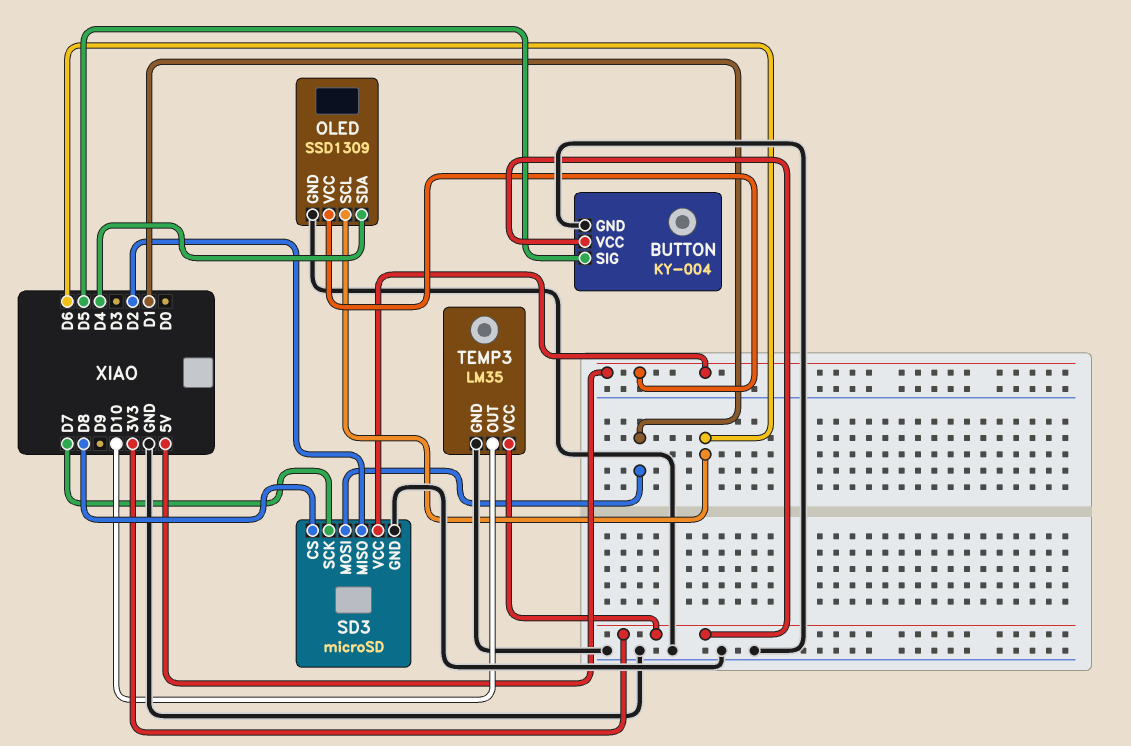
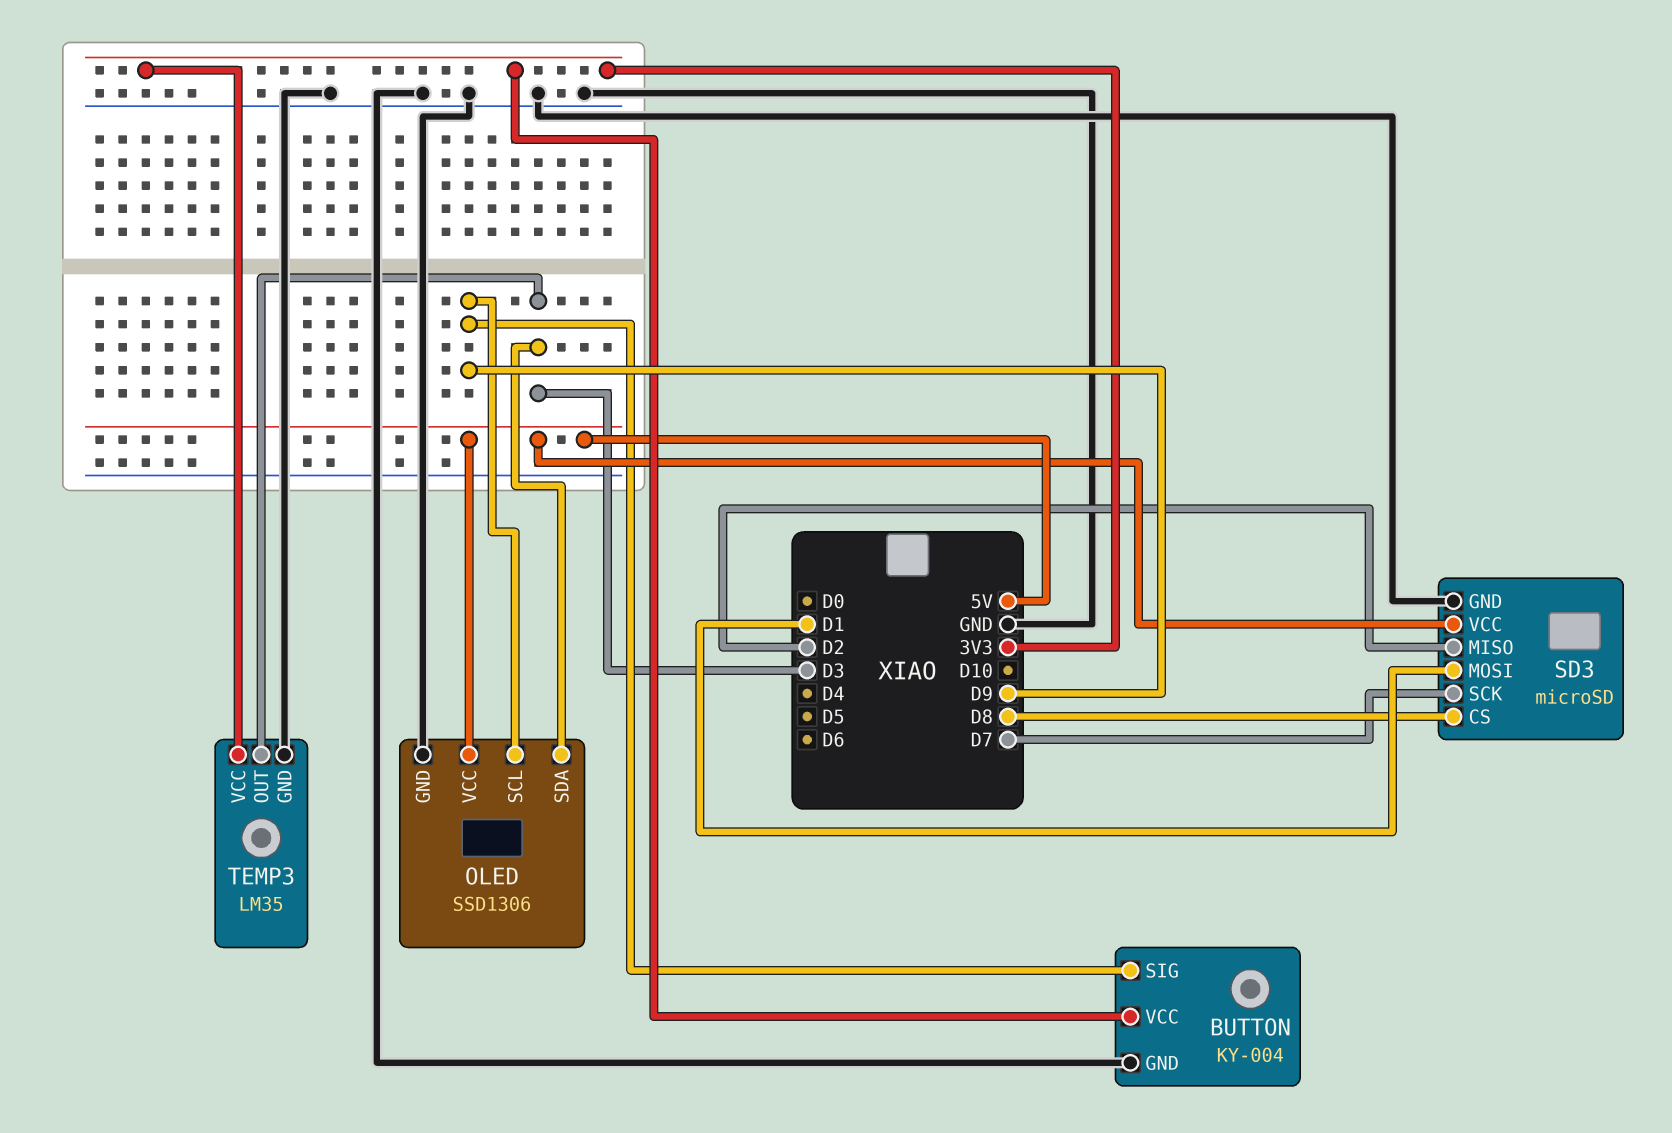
BUTTON pin SIG: D5 -> D9
OLED: SSD1309 -> SSD1306
OLED pin SCL: D6 -> D9
OLED pin SDA: D4 -> D3
TEMP3 pin OUT: D10 -> D3

